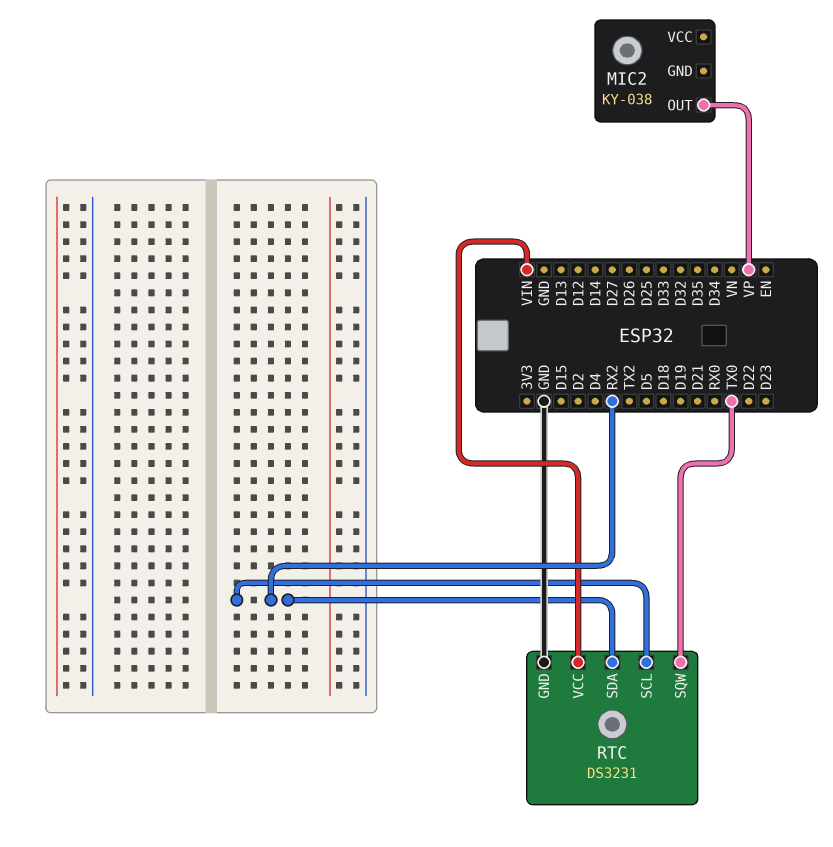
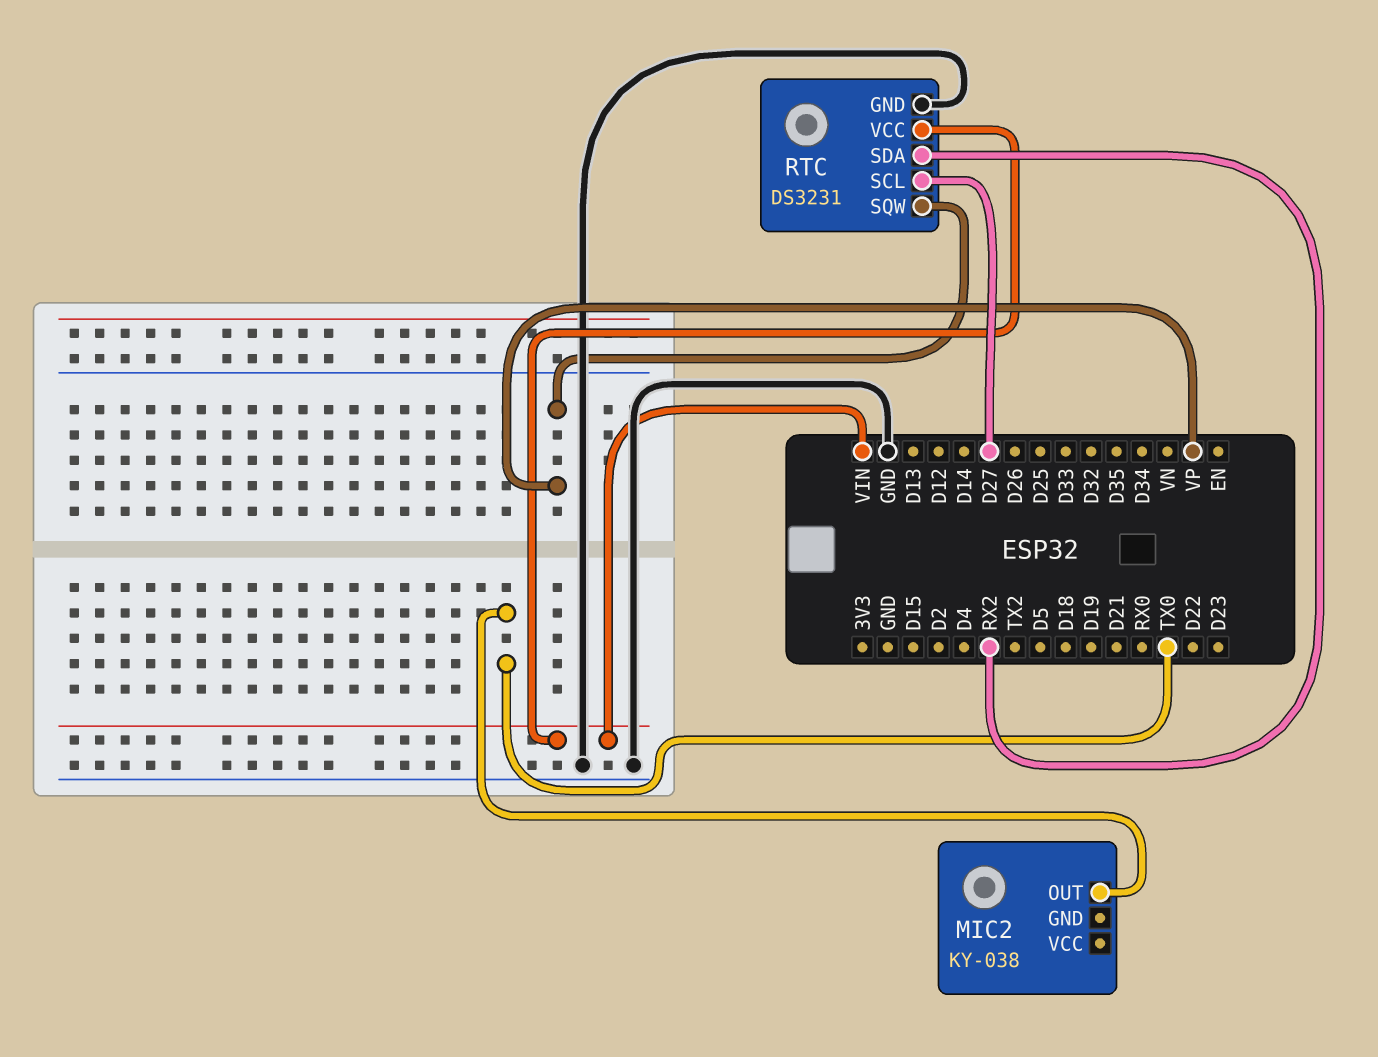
MIC2 pin OUT: VP -> TX0
RTC pin SCL: RX2 -> D27
RTC pin SQW: TX0 -> VP

